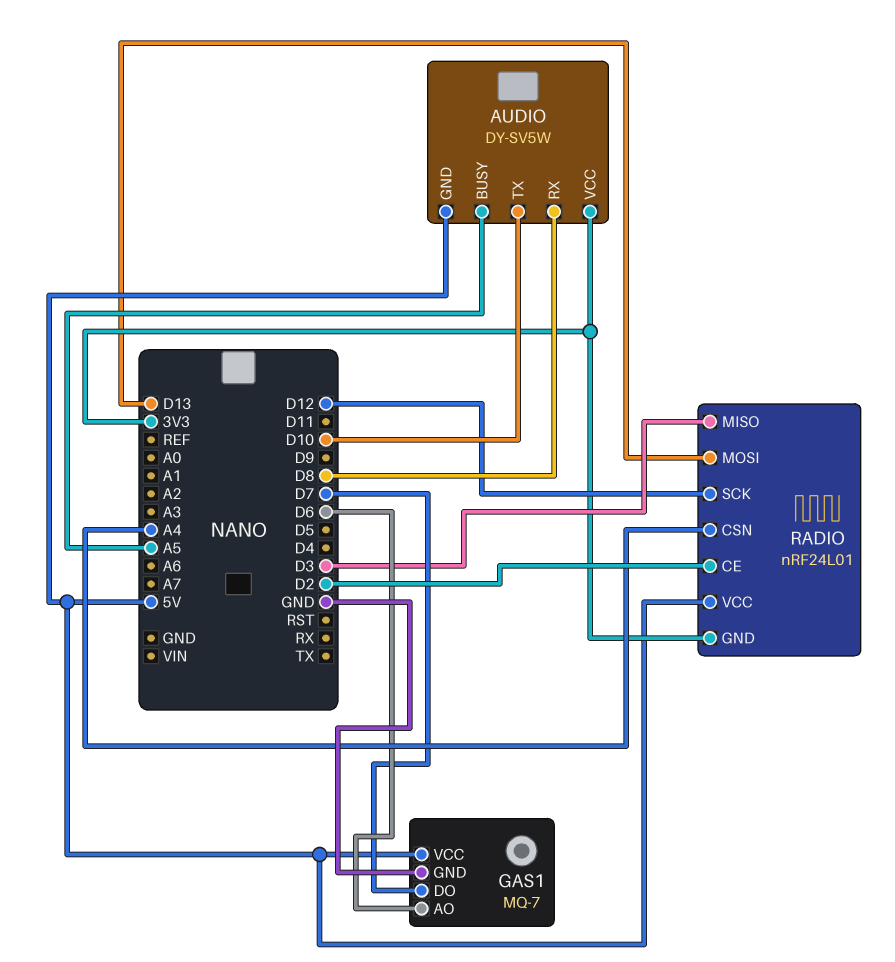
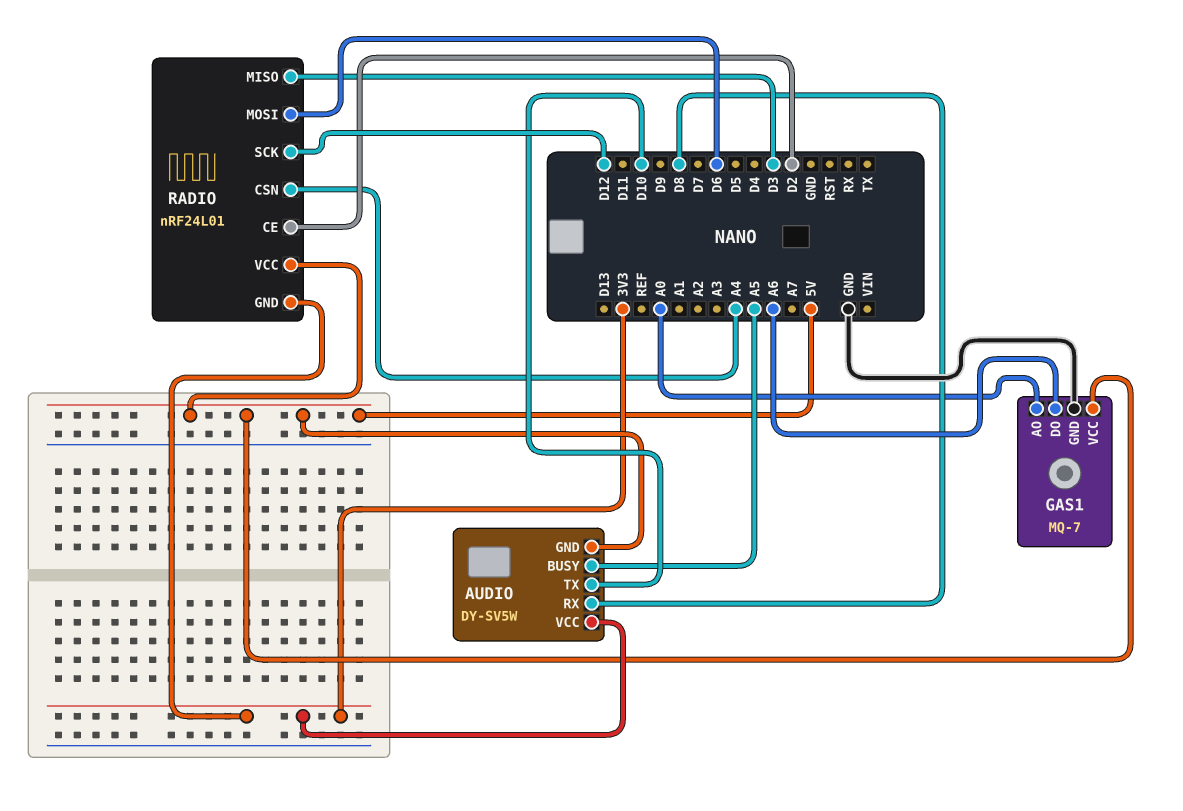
GAS1 pin AO: D6 -> A0
GAS1 pin DO: D7 -> A6
RADIO pin MOSI: D13 -> D6

